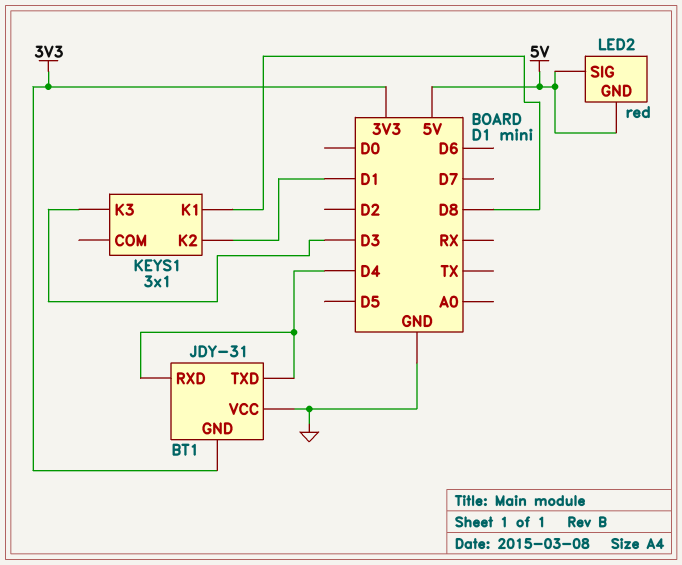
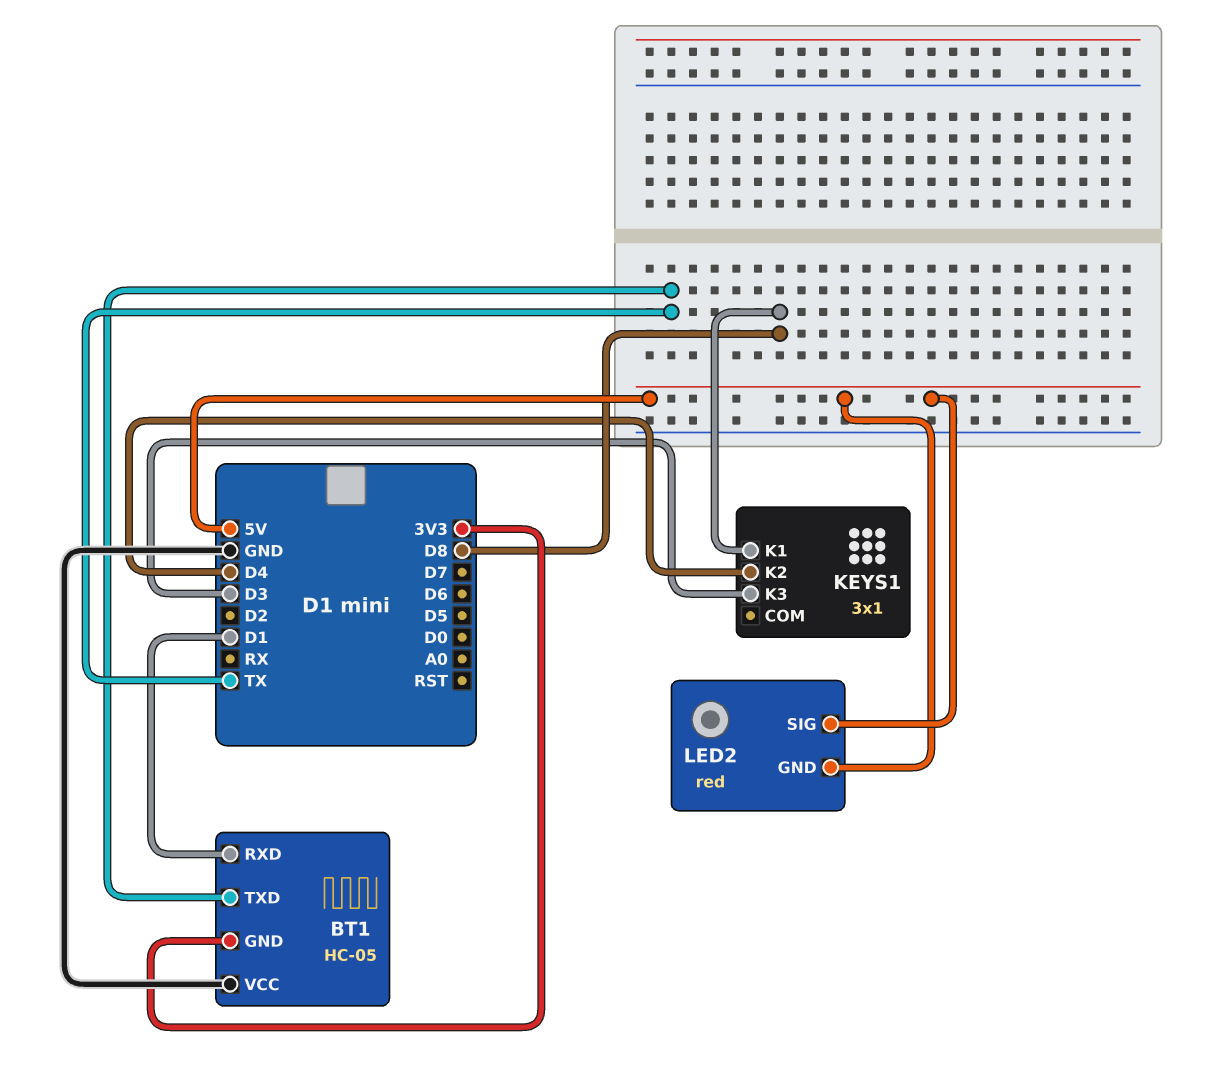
BT1: JDY-31 -> HC-05
BT1 pin RXD: D4 -> D1
BT1 pin TXD: D4 -> TX
KEYS1 pin K2: D1 -> D4

